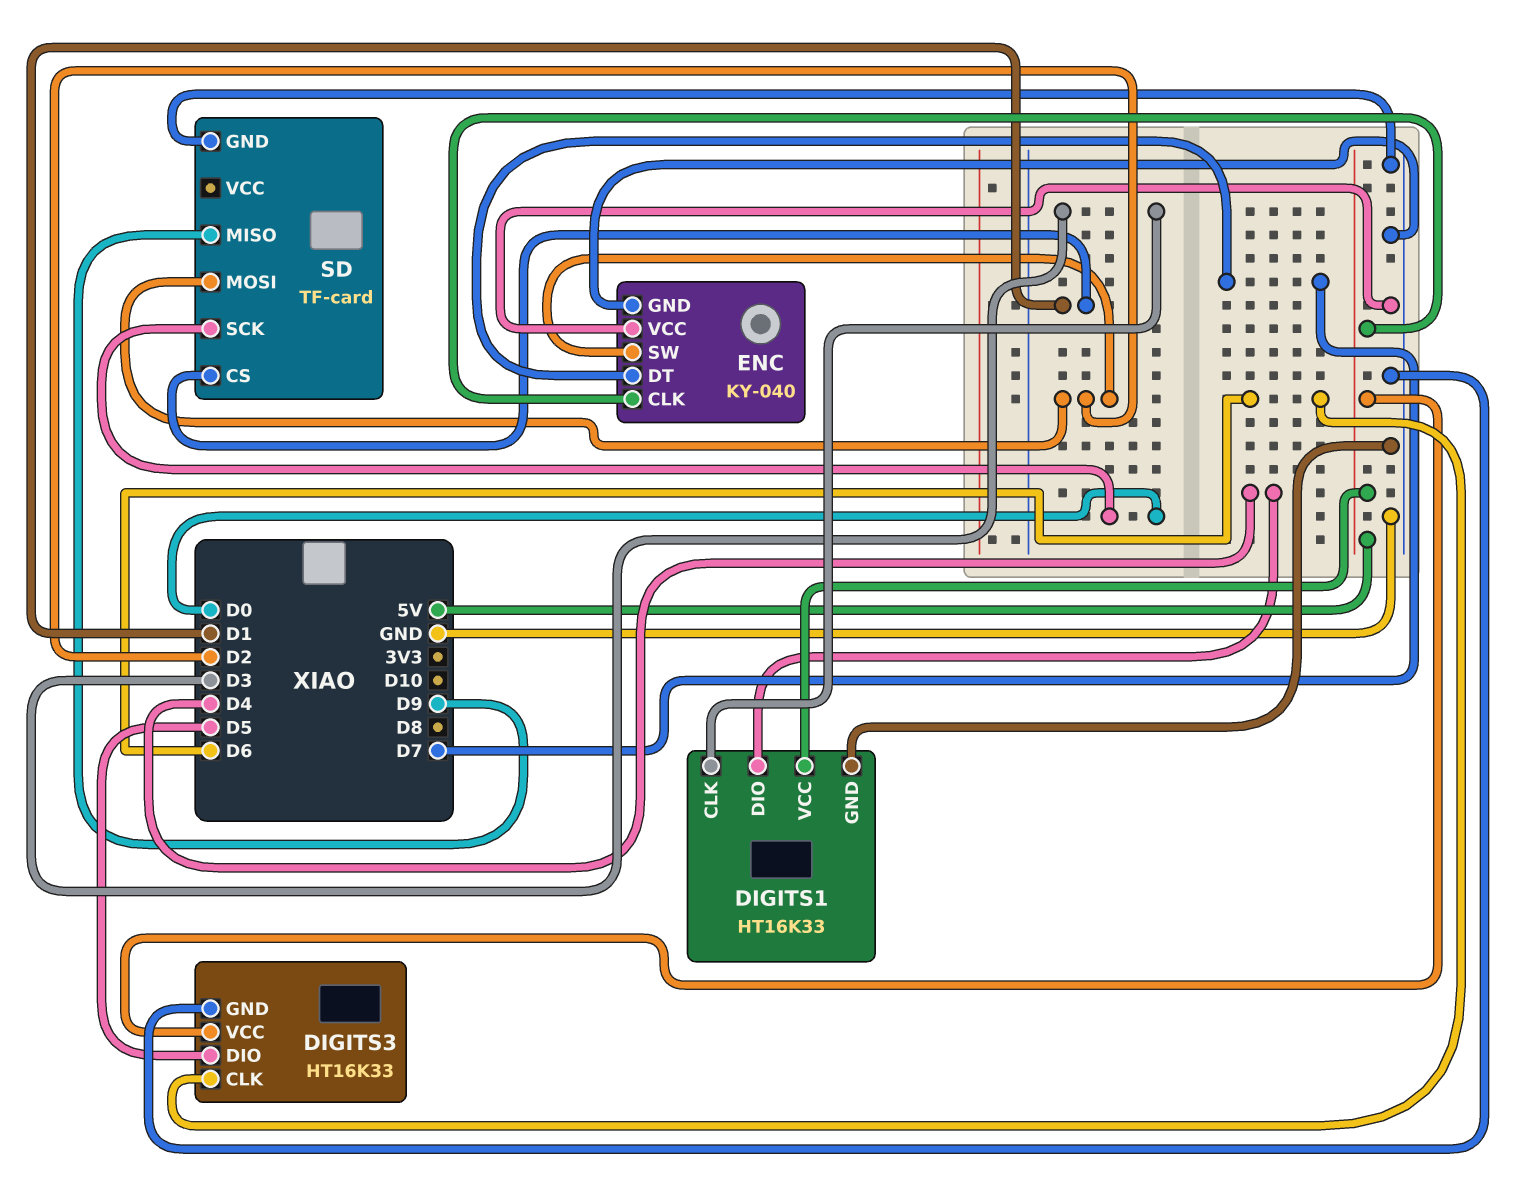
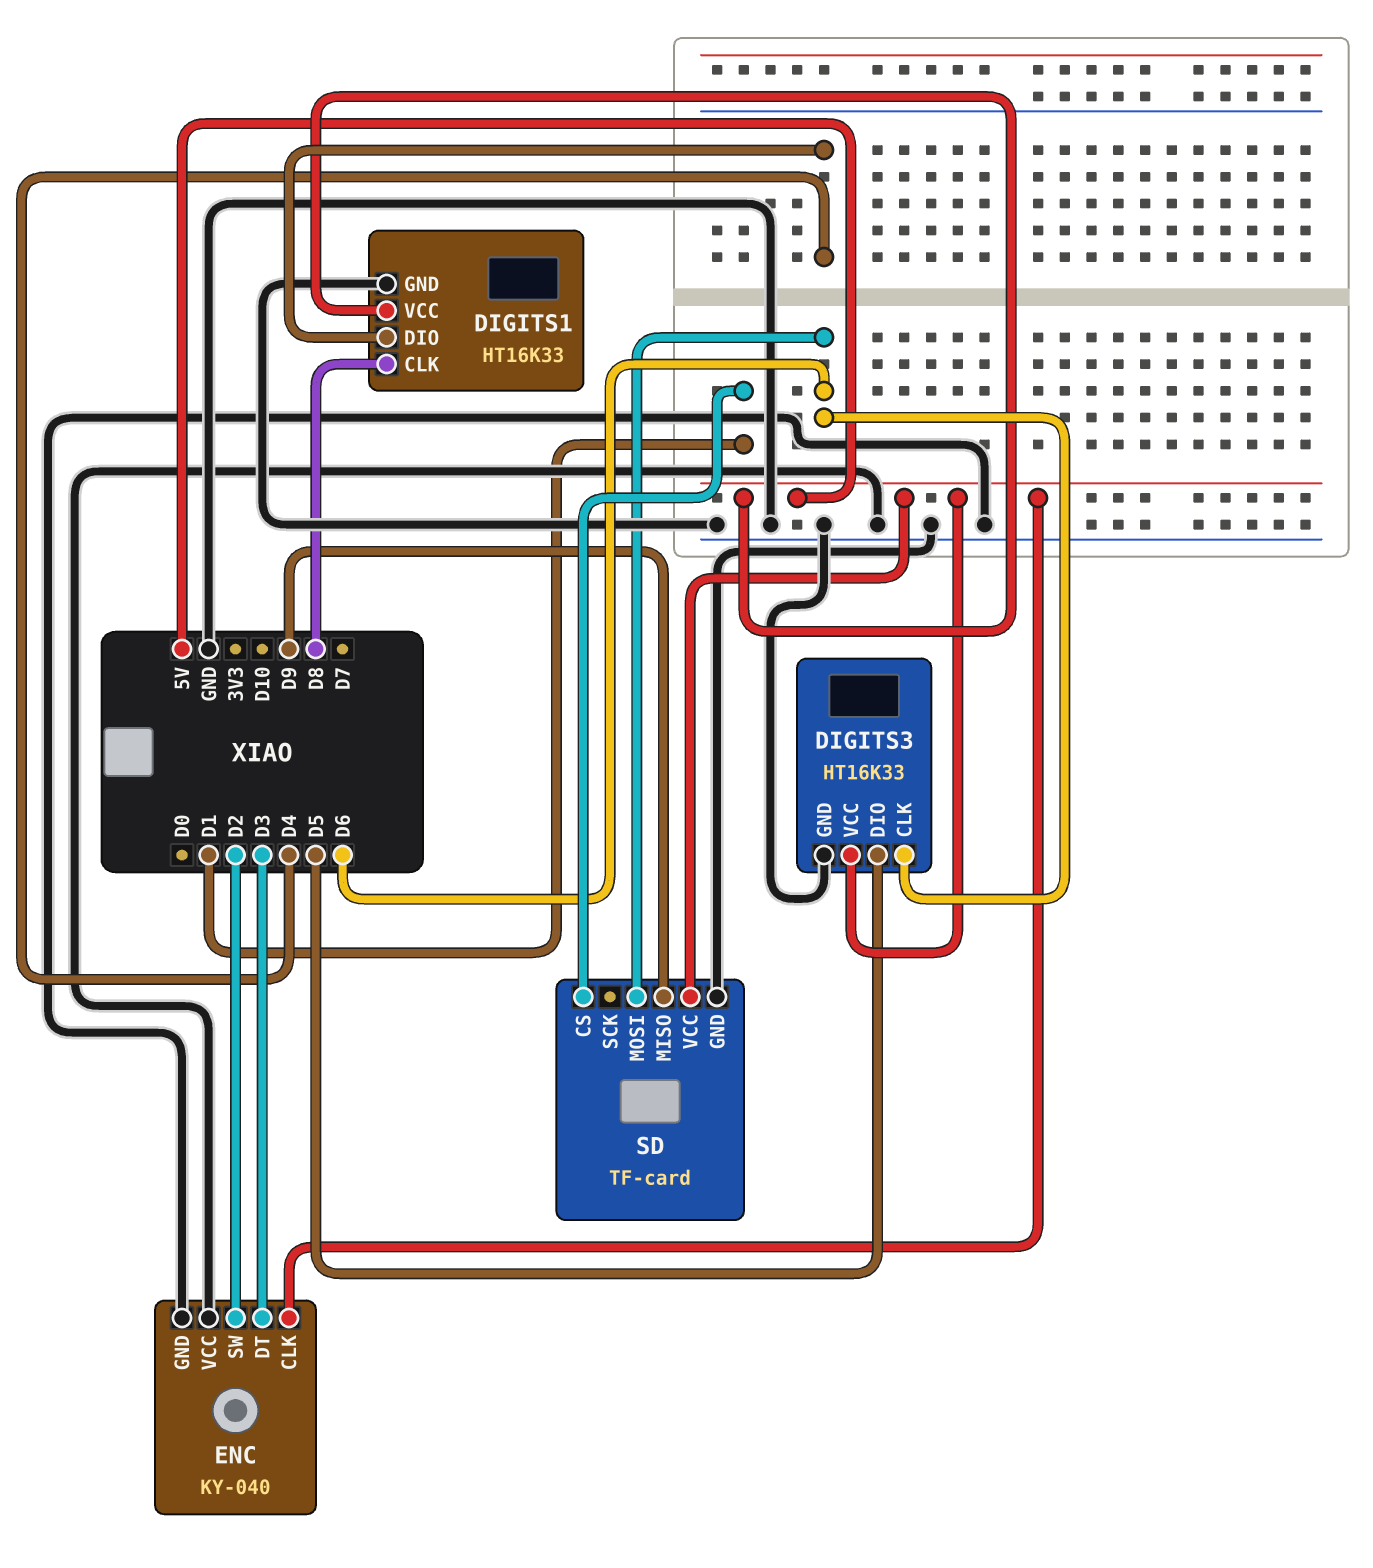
DIGITS1 pin CLK: D3 -> D8
ENC pin DT: D7 -> D3
SD pin MOSI: D2 -> D6
SD pin SCK: D0 -> none
SD pin VCC: none -> 5V

